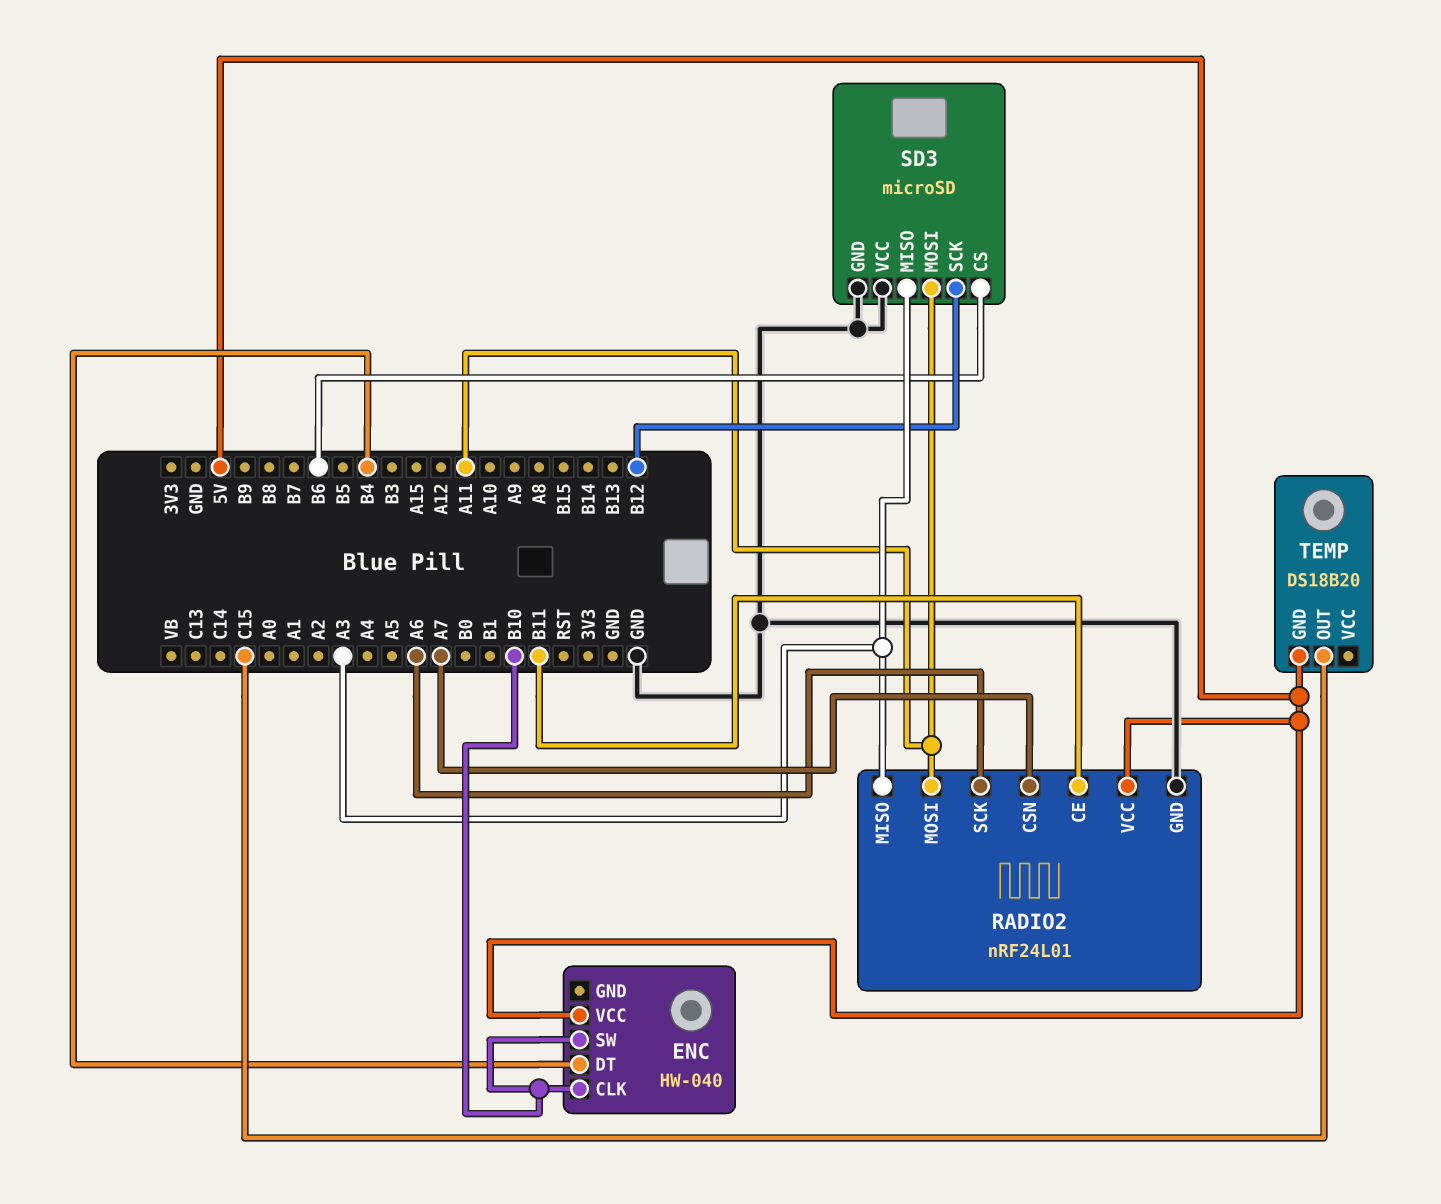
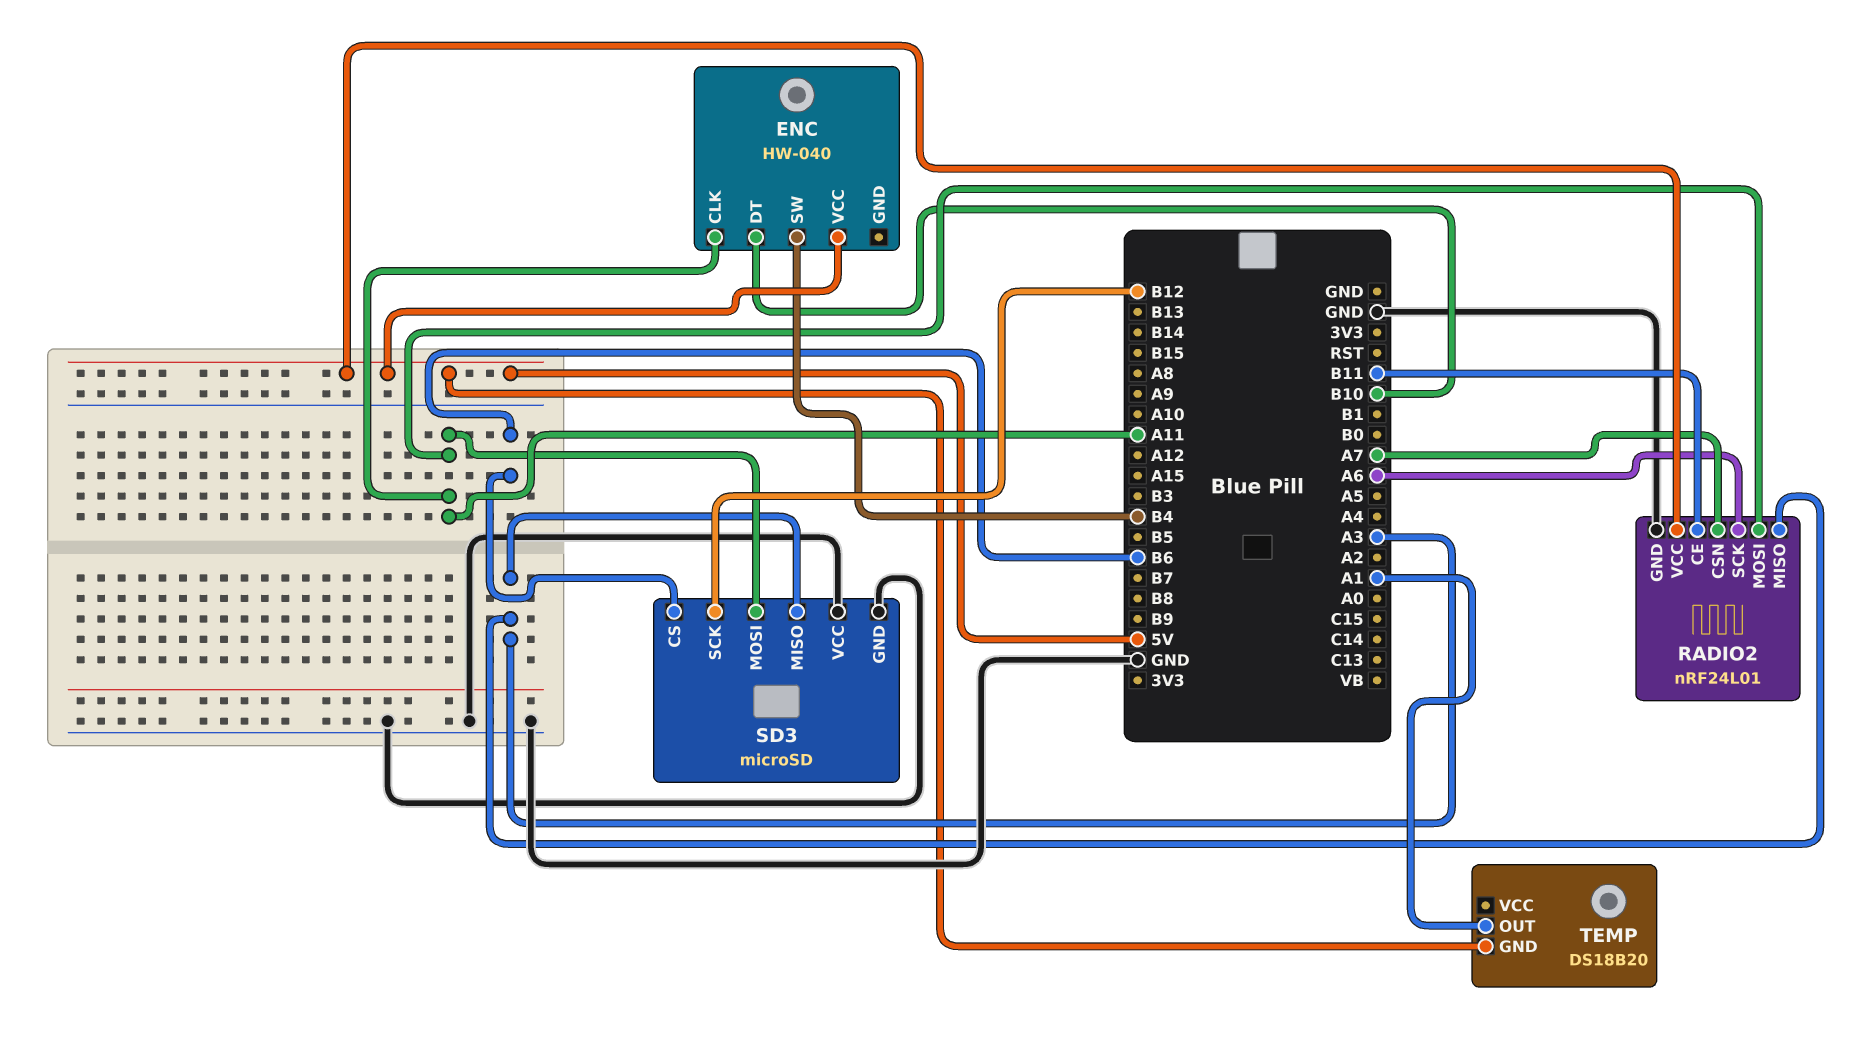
ENC pin CLK: B10 -> A11
ENC pin DT: B4 -> B10
ENC pin SW: B10 -> B4
TEMP pin OUT: C15 -> A1

